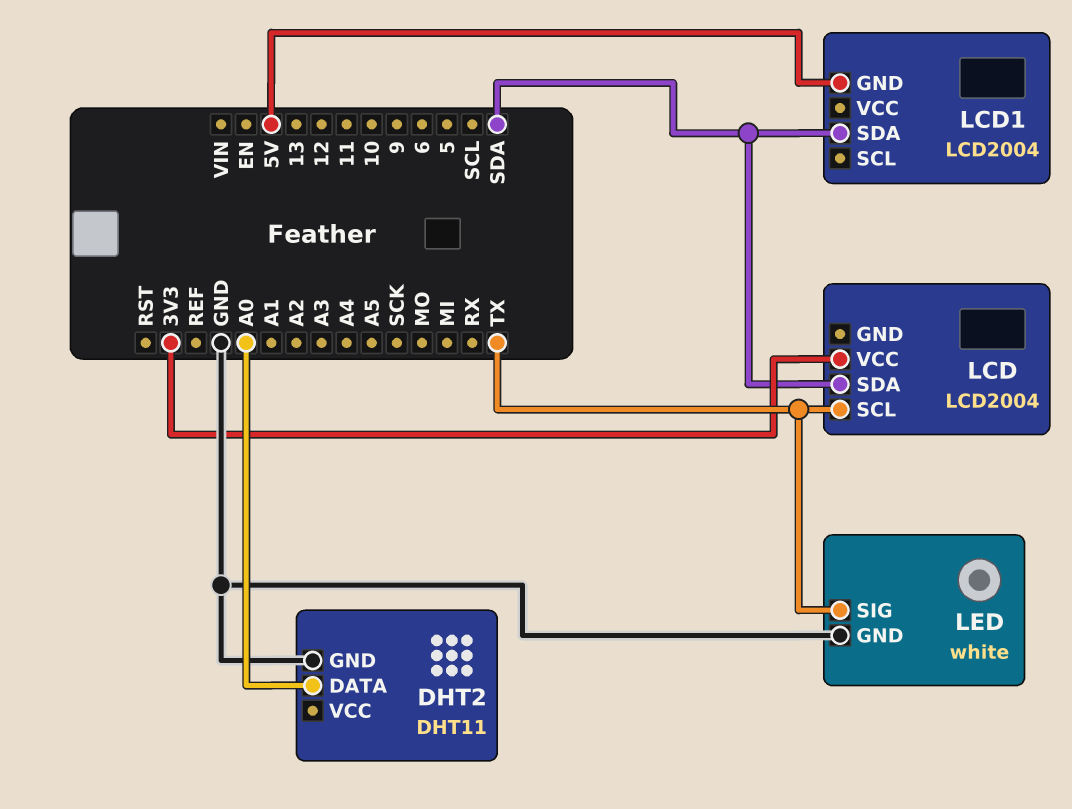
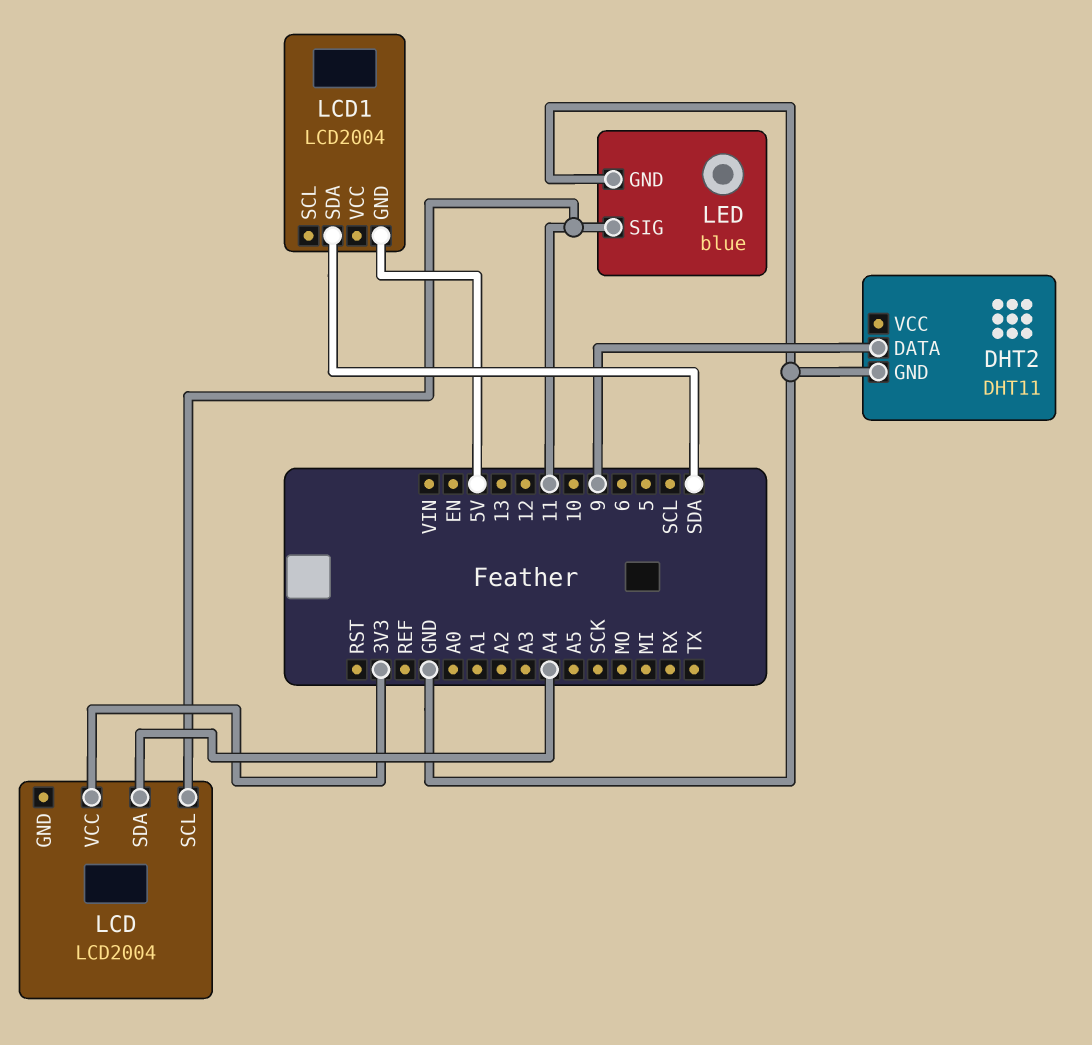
DHT2 pin DATA: A0 -> 9
LCD pin SCL: TX -> 11
LCD pin SDA: SDA -> A4
LED: white -> blue
LED pin SIG: TX -> 11

